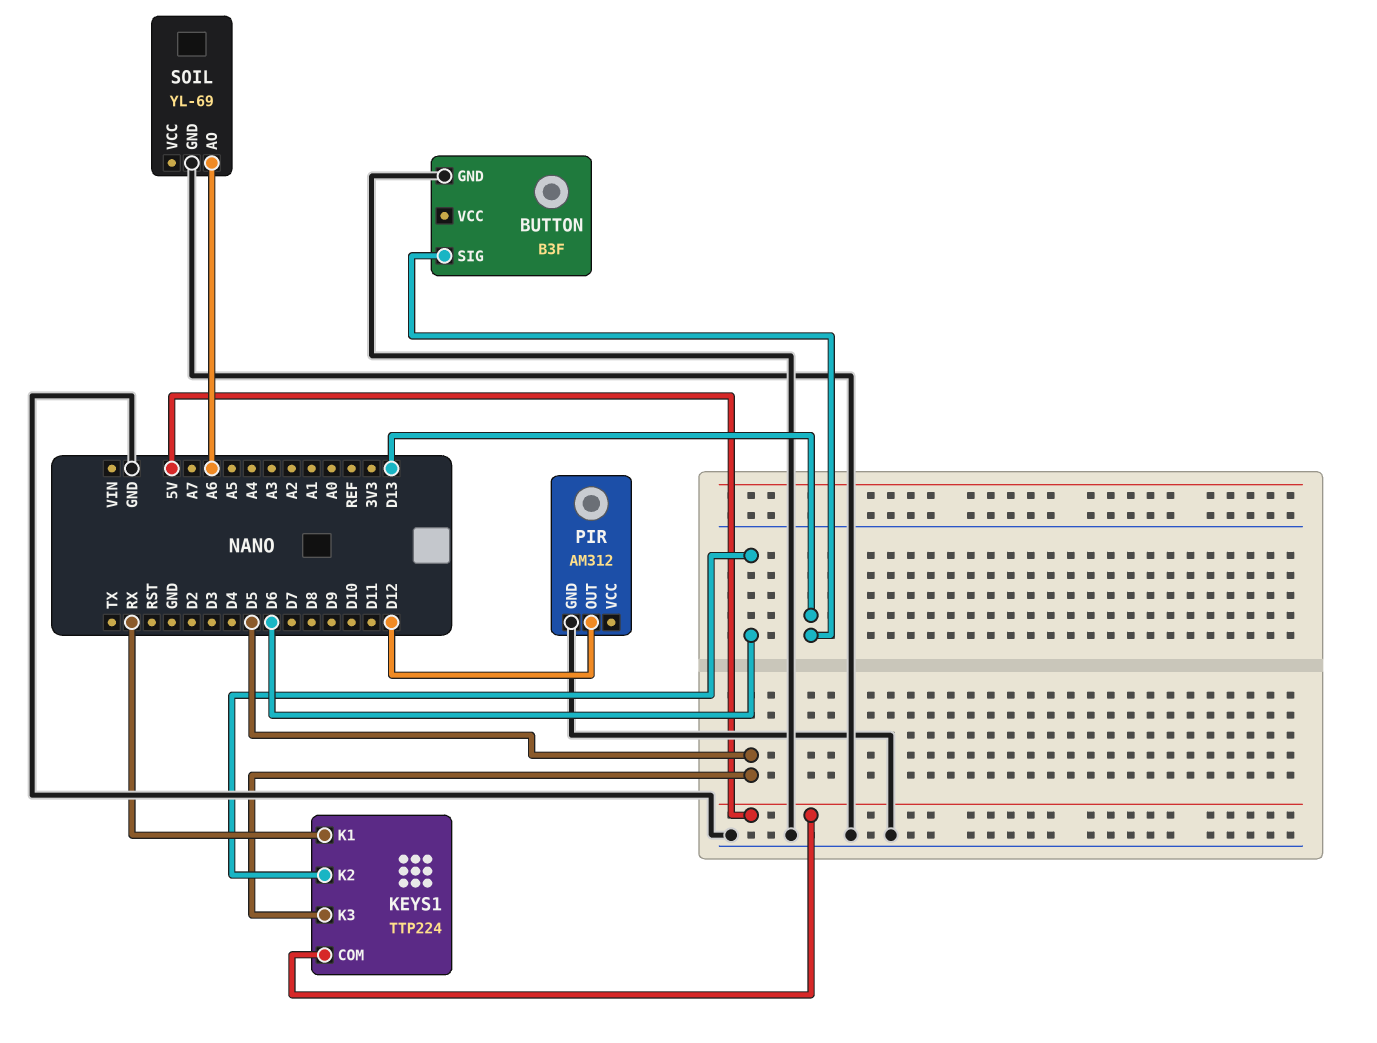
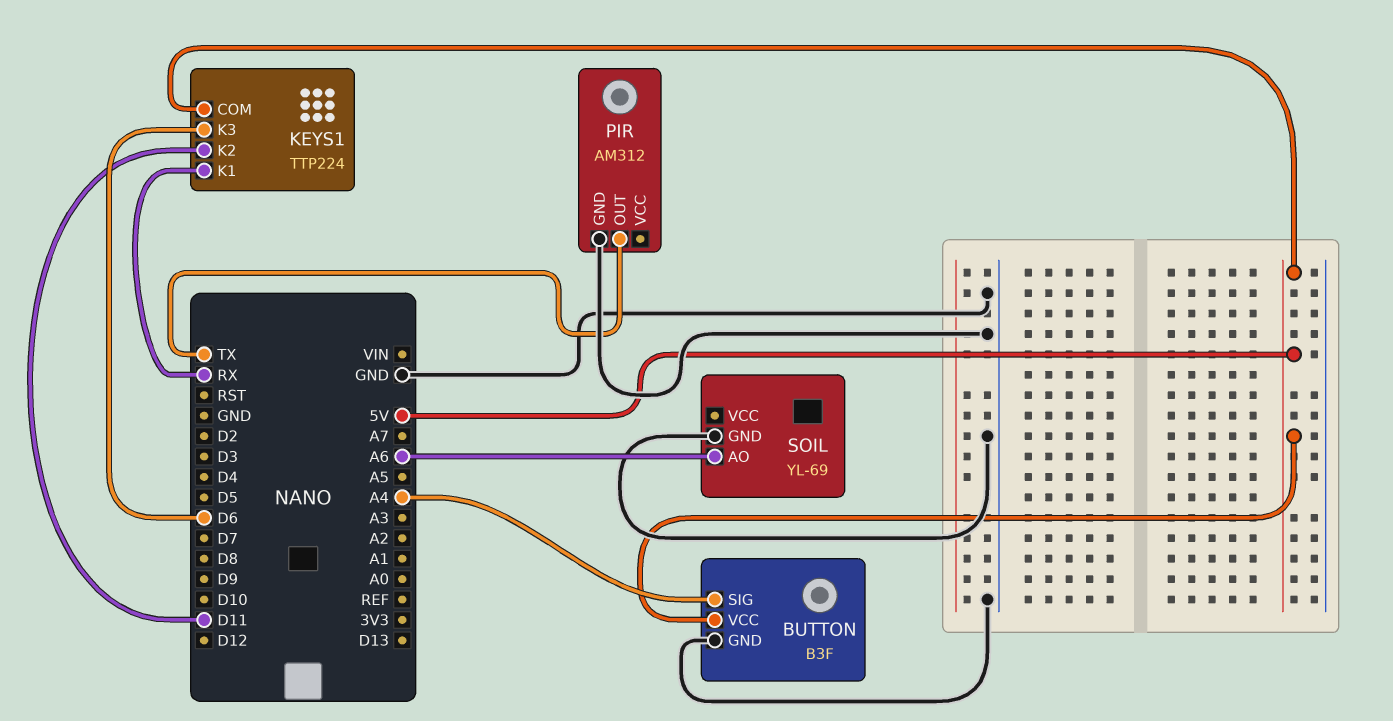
BUTTON pin SIG: D13 -> A4
BUTTON pin VCC: none -> 5V
KEYS1 pin K2: D6 -> D11
KEYS1 pin K3: D5 -> D6
PIR pin OUT: D12 -> TX

